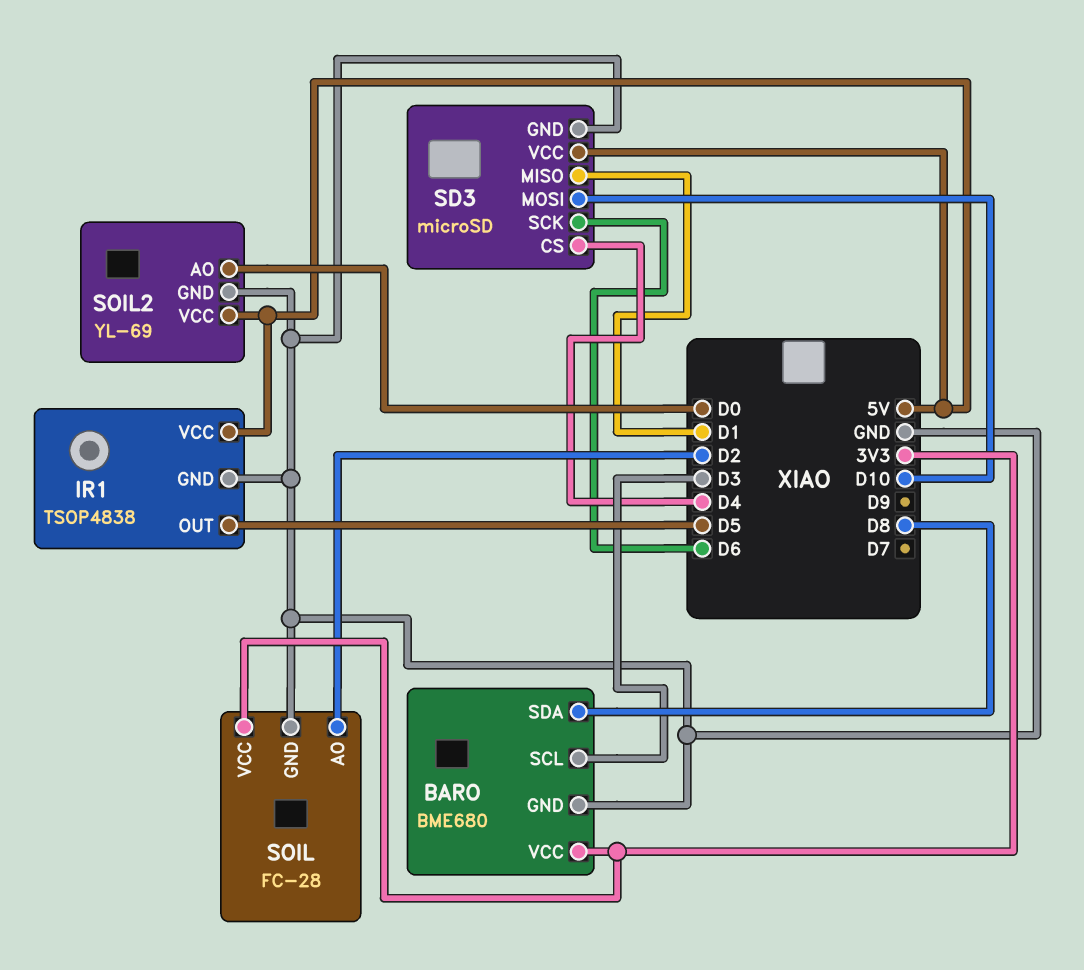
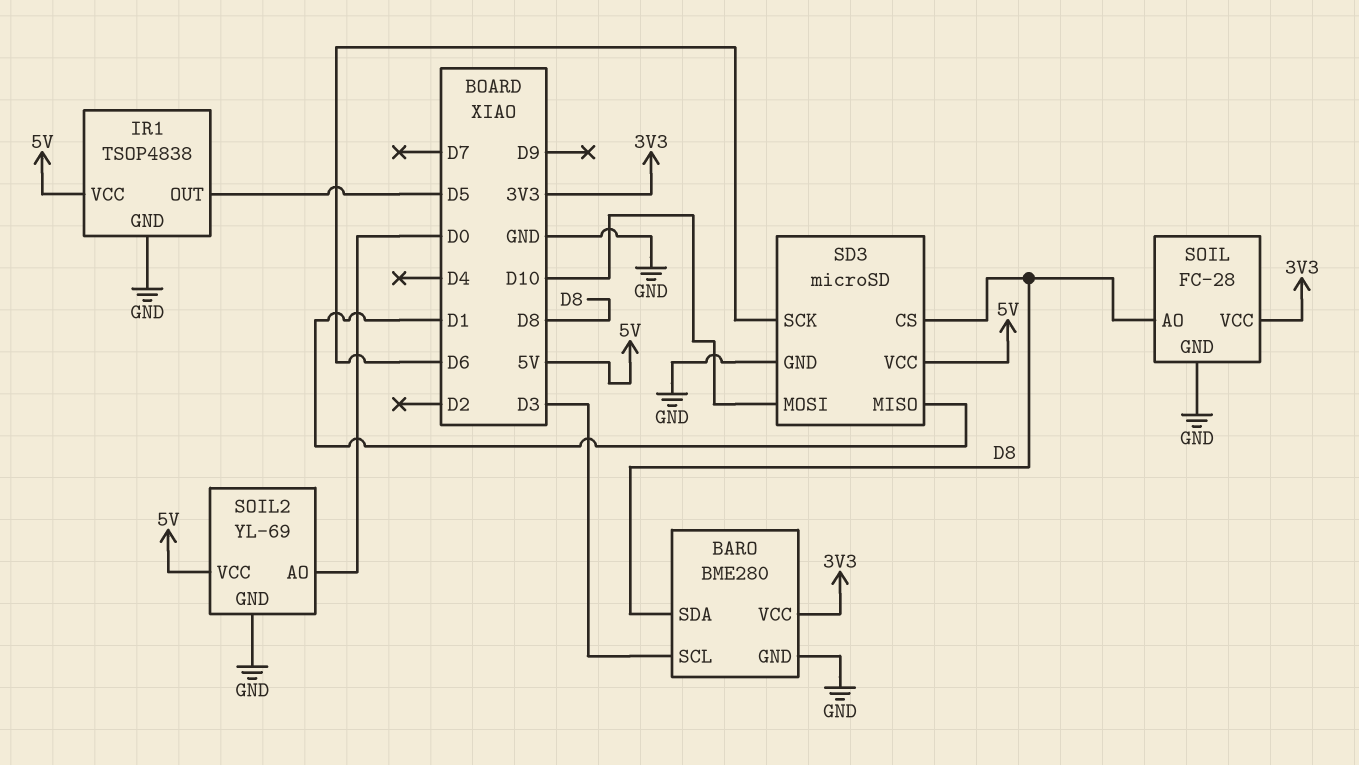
BARO: BME680 -> BME280
SD3 pin CS: D4 -> D8
SOIL pin AO: D2 -> D8

